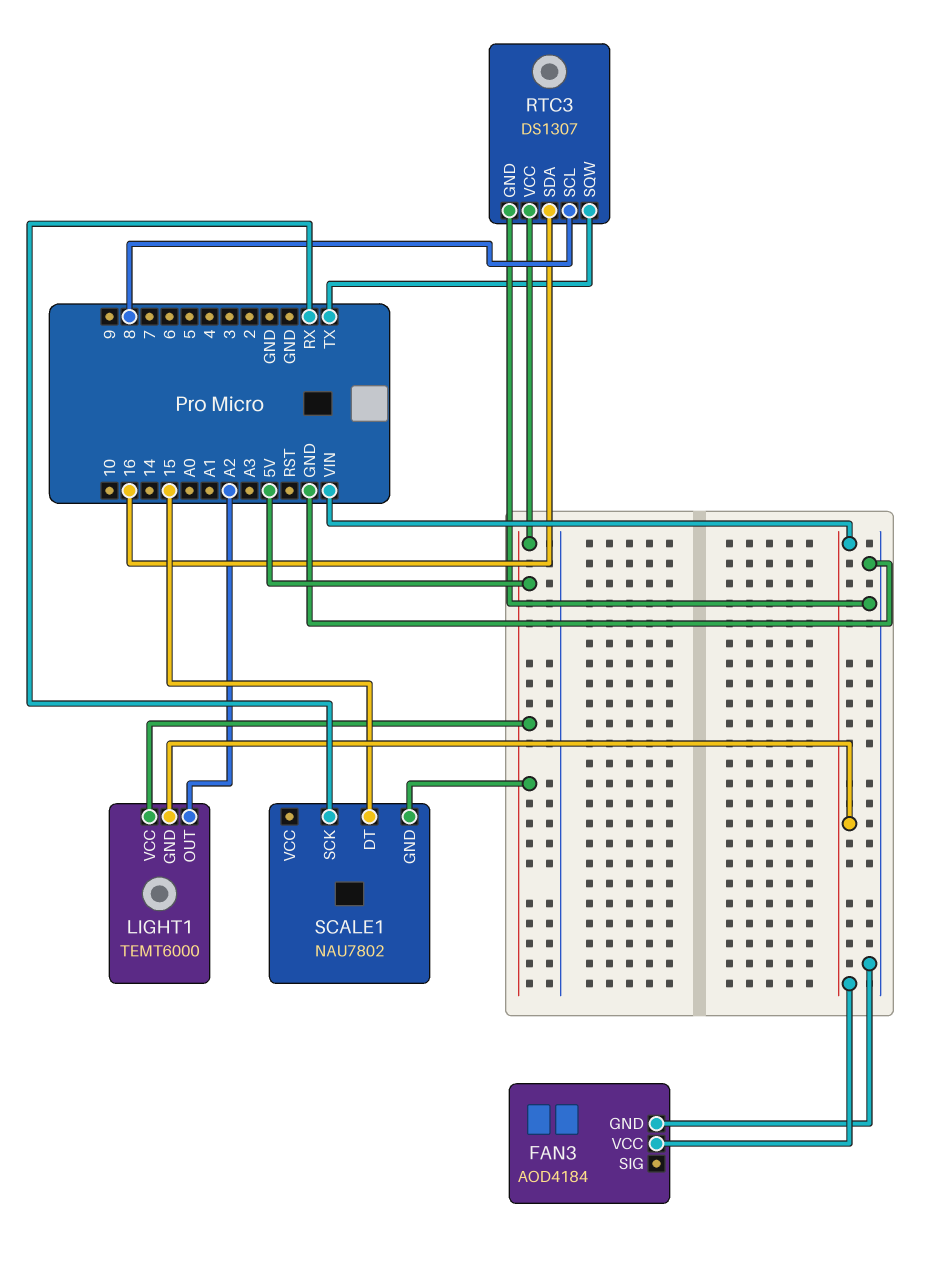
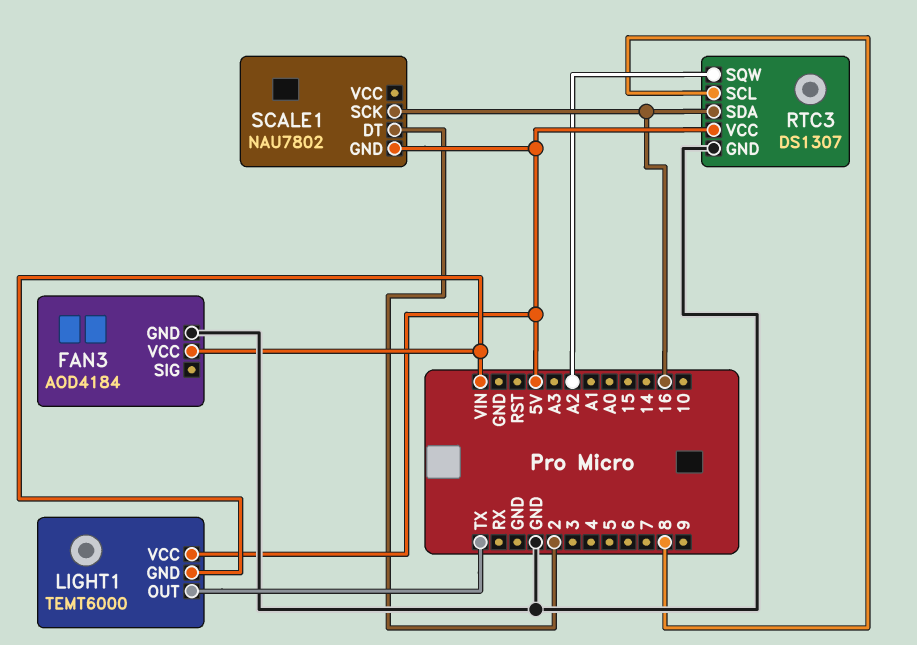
LIGHT1 pin OUT: A2 -> TX
RTC3 pin SQW: TX -> A2
SCALE1 pin DT: 15 -> 2
SCALE1 pin SCK: RX -> 16

